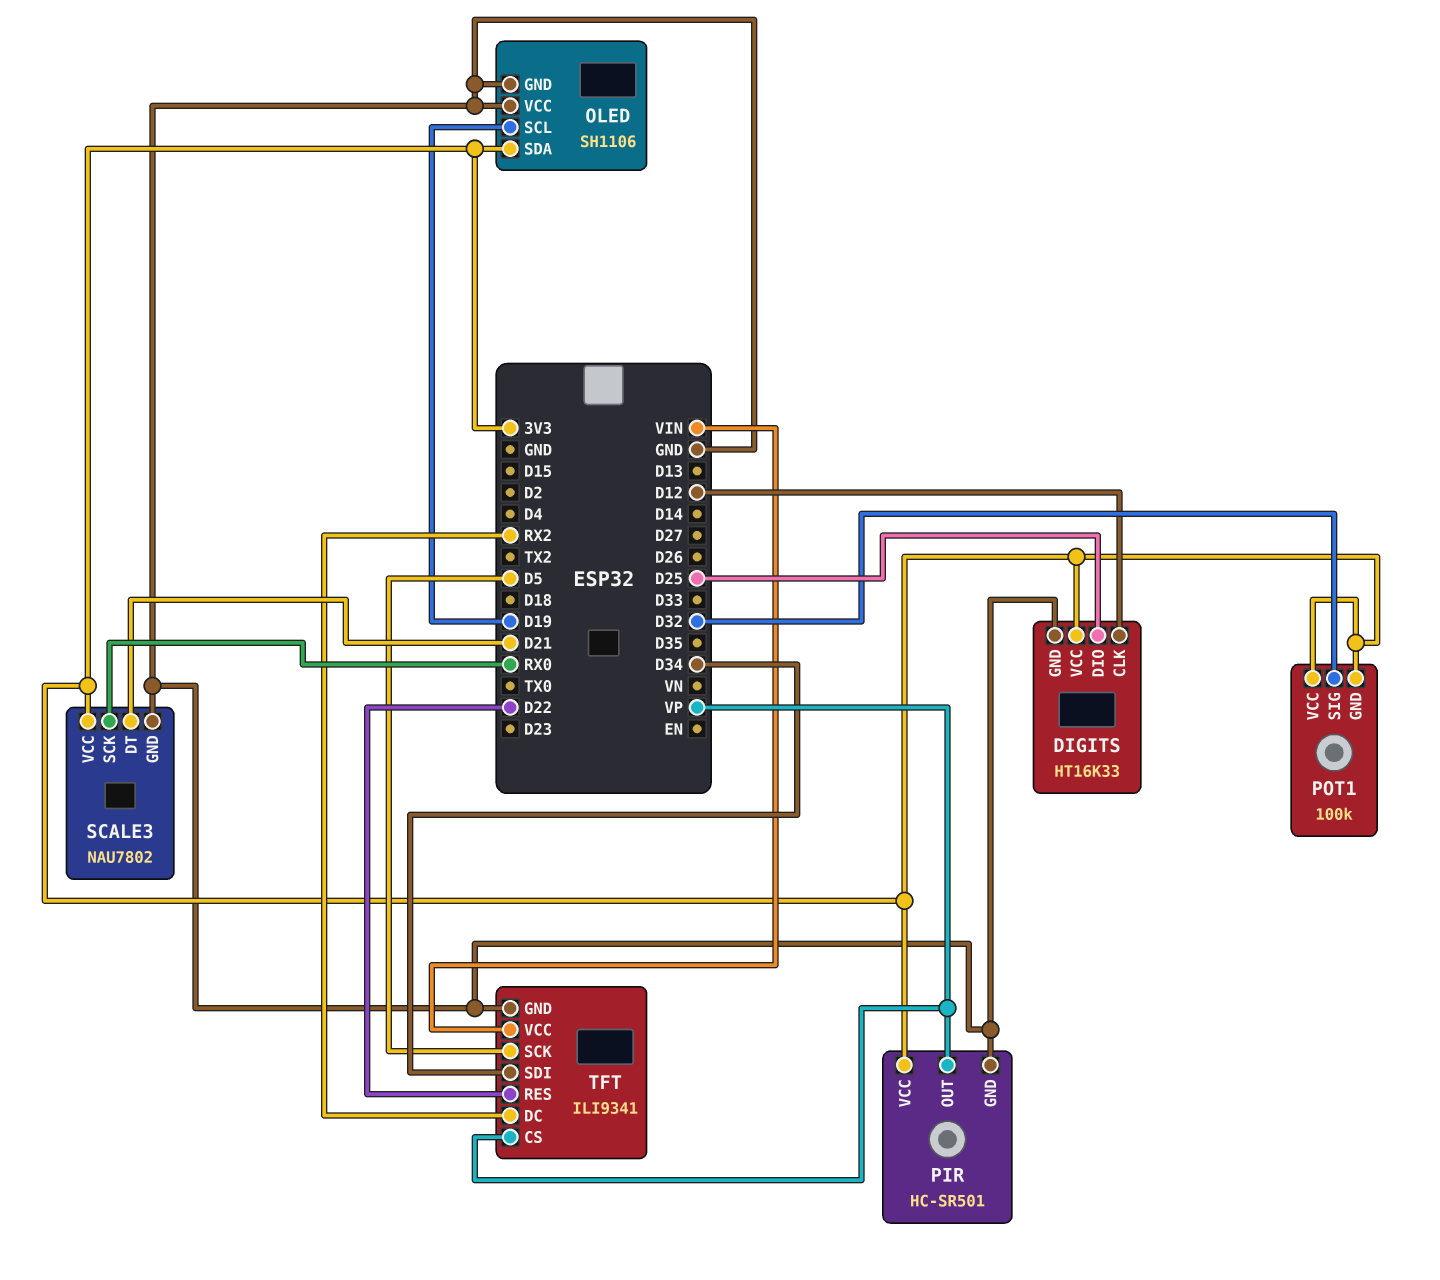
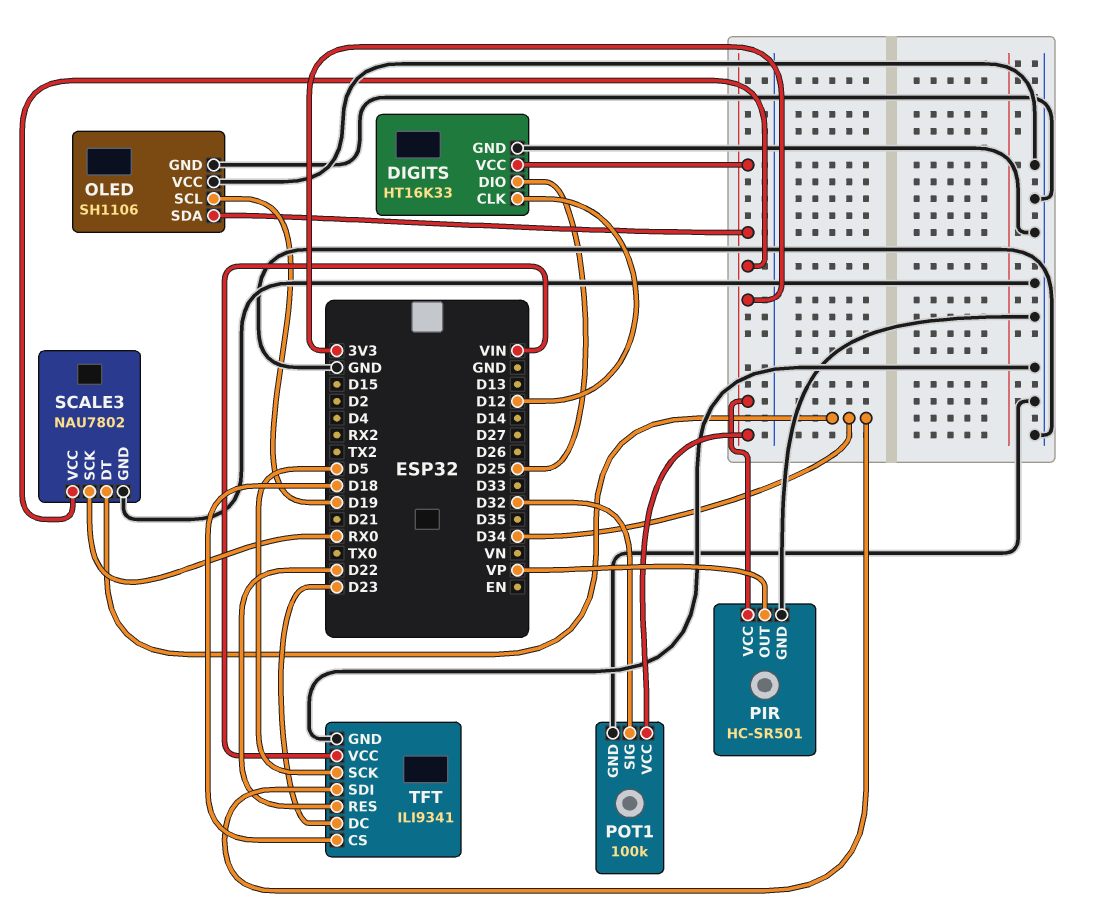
POT1 pin GND: 3V3 -> GND
SCALE3 pin DT: D21 -> D34
TFT pin CS: VP -> D18
TFT pin DC: RX2 -> D23

